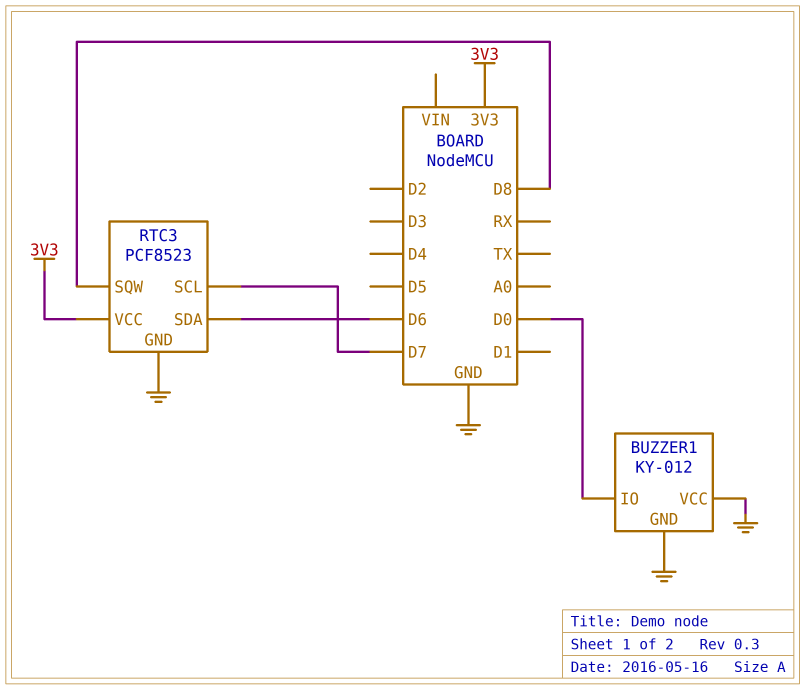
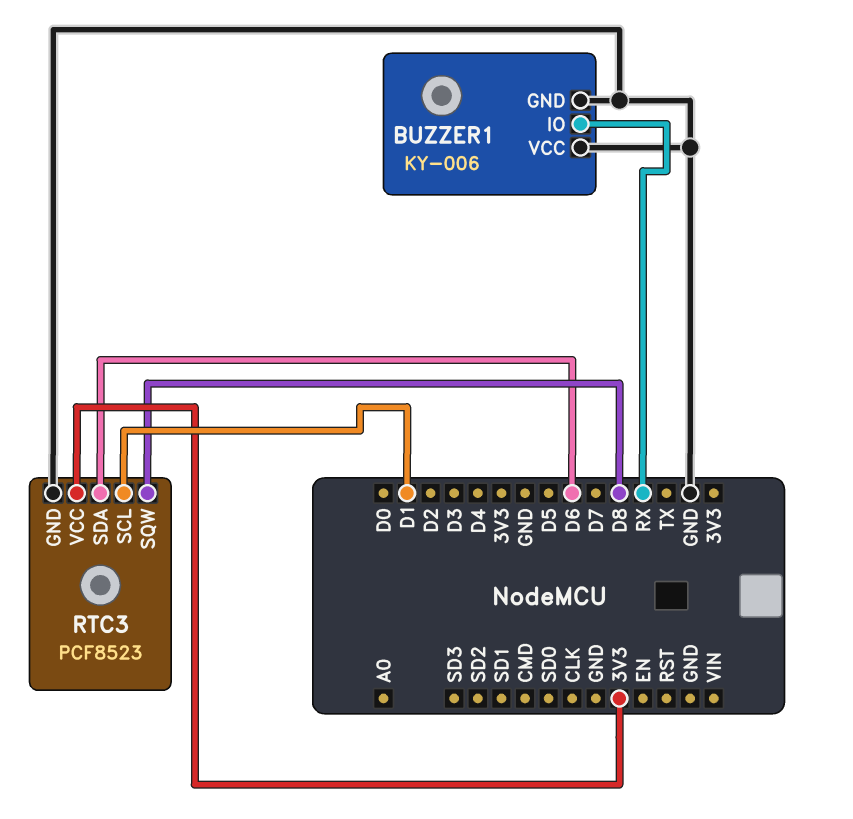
BUZZER1: KY-012 -> KY-006
BUZZER1 pin IO: D0 -> RX
RTC3 pin SCL: D7 -> D1

